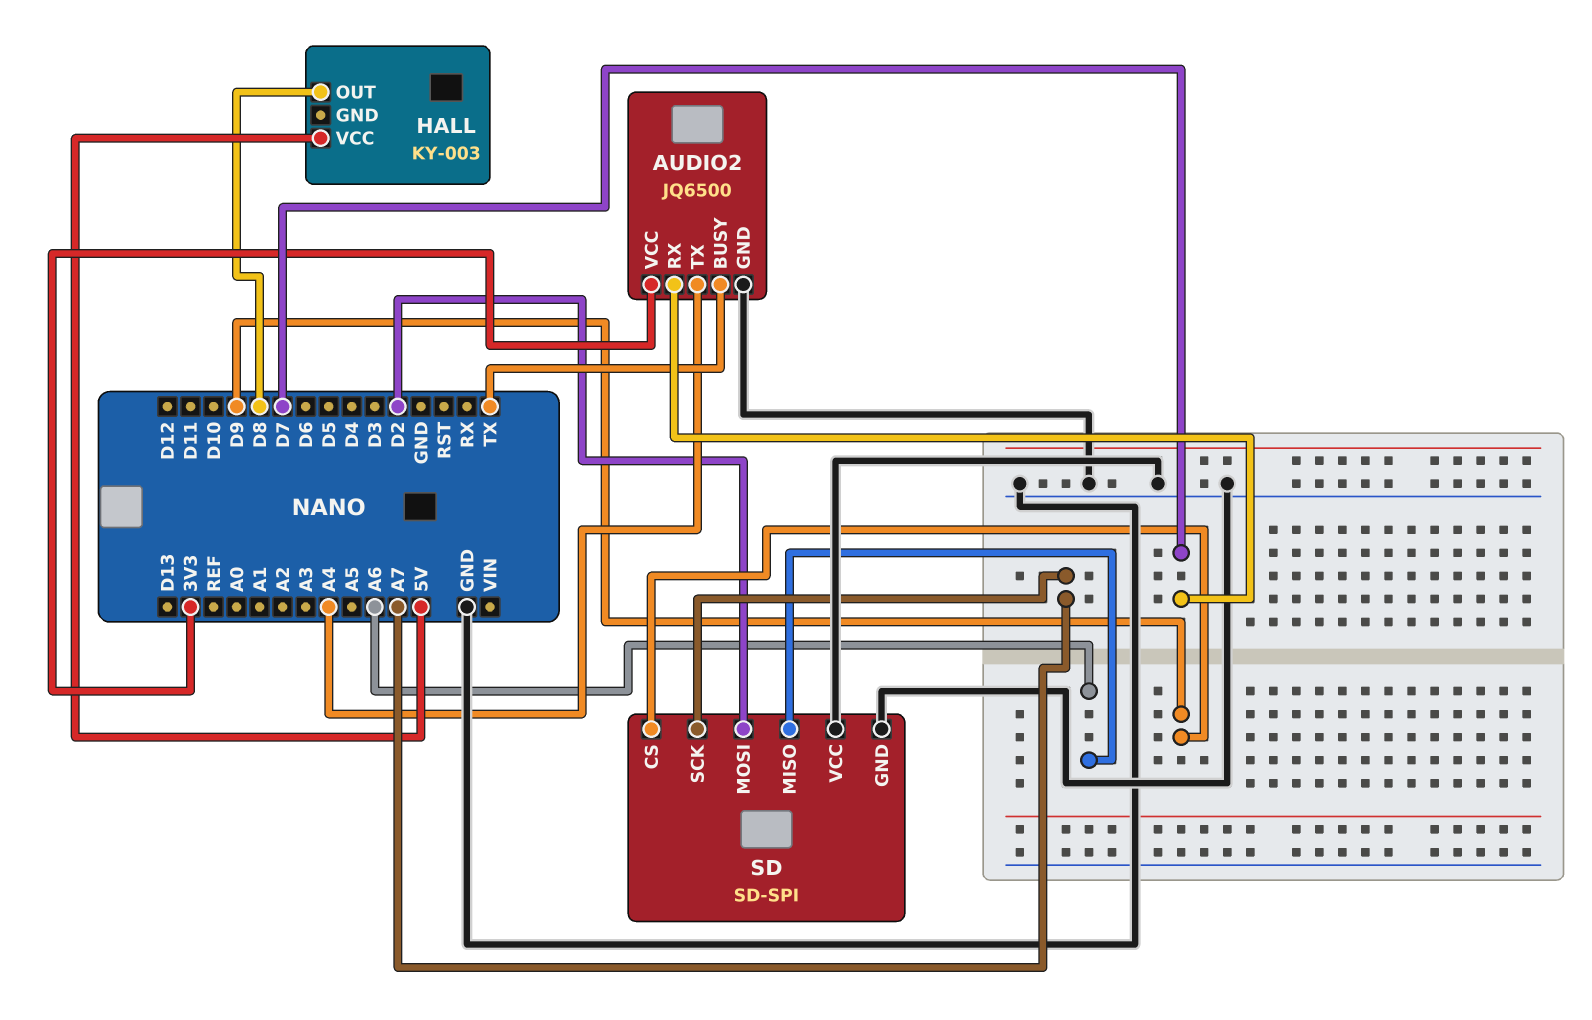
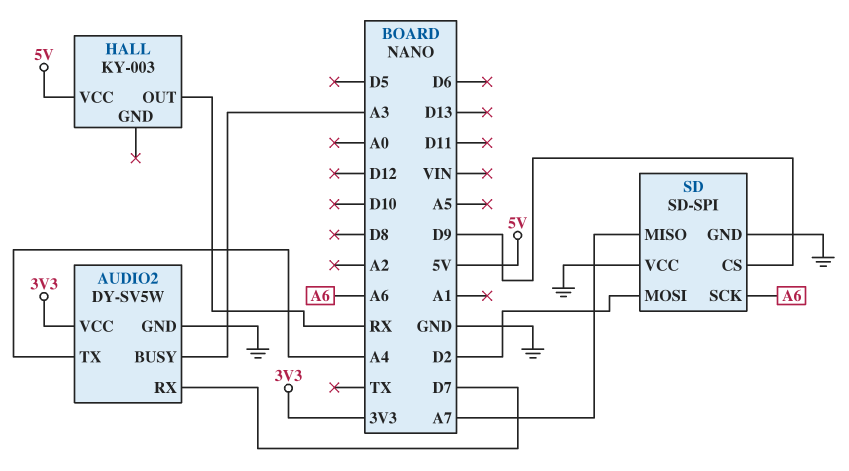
AUDIO2: JQ6500 -> DY-SV5W
AUDIO2 pin BUSY: TX -> A3
HALL pin OUT: D8 -> RX
SD pin MISO: A6 -> A7
SD pin SCK: A7 -> A6

